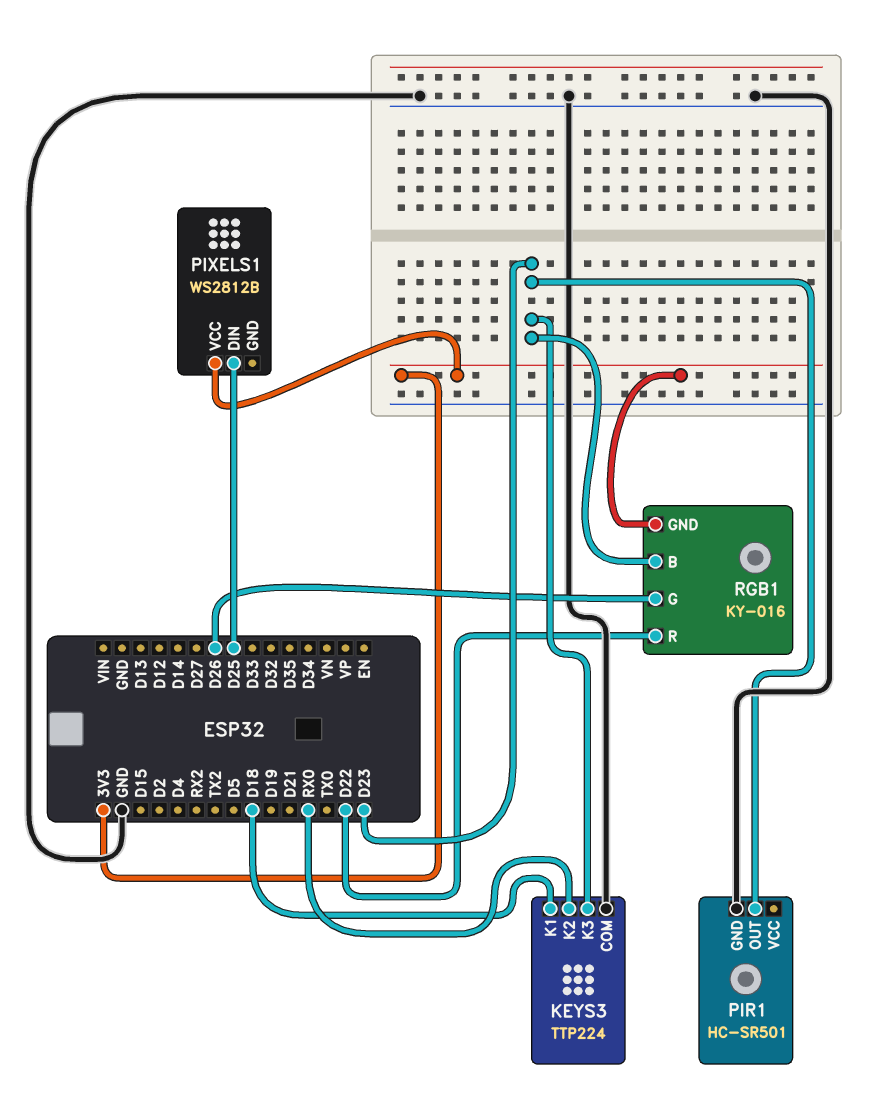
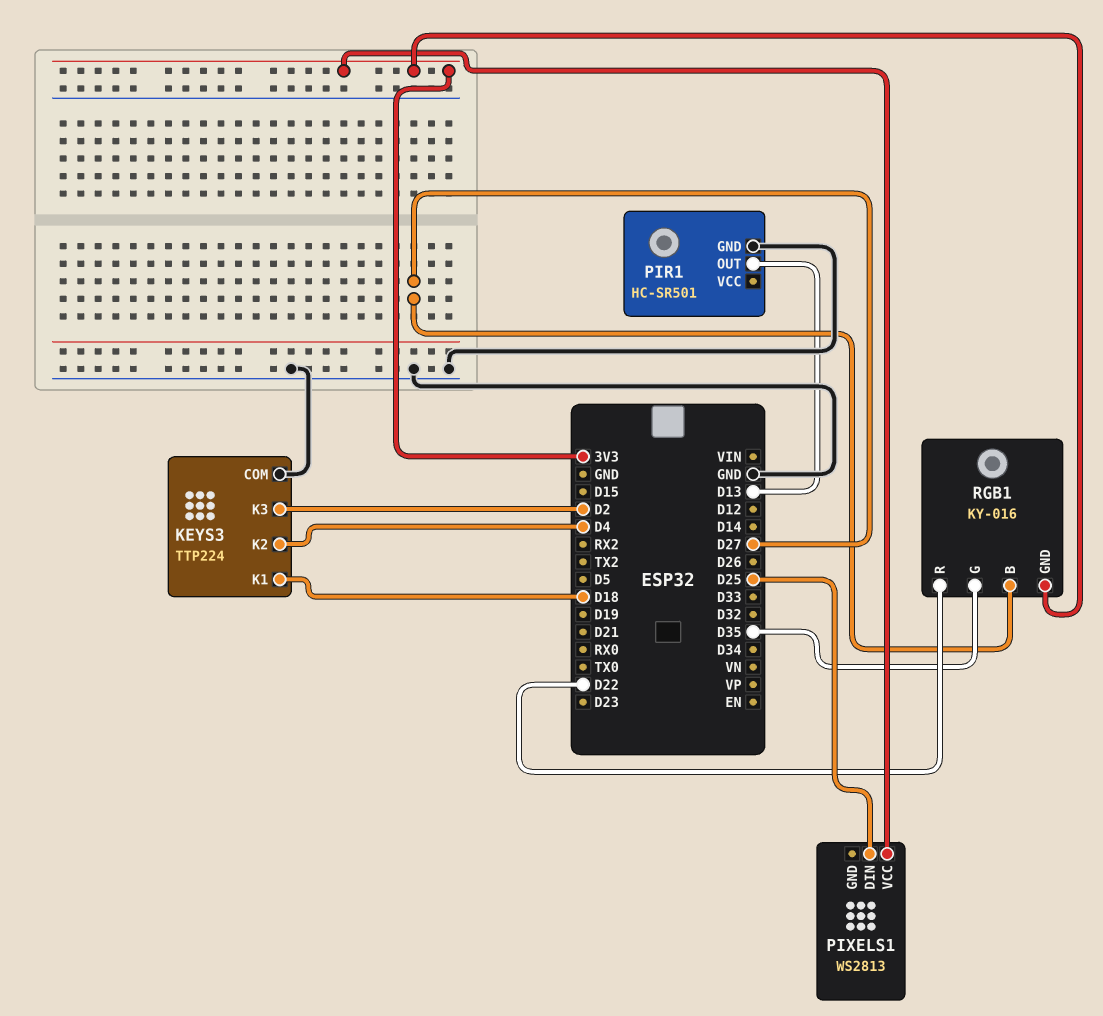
KEYS3 pin K2: RX0 -> D4
KEYS3 pin K3: D23 -> D2
PIR1 pin OUT: D23 -> D13
PIXELS1: WS2812B -> WS2813
RGB1 pin B: D23 -> D27
RGB1 pin G: D26 -> D35

